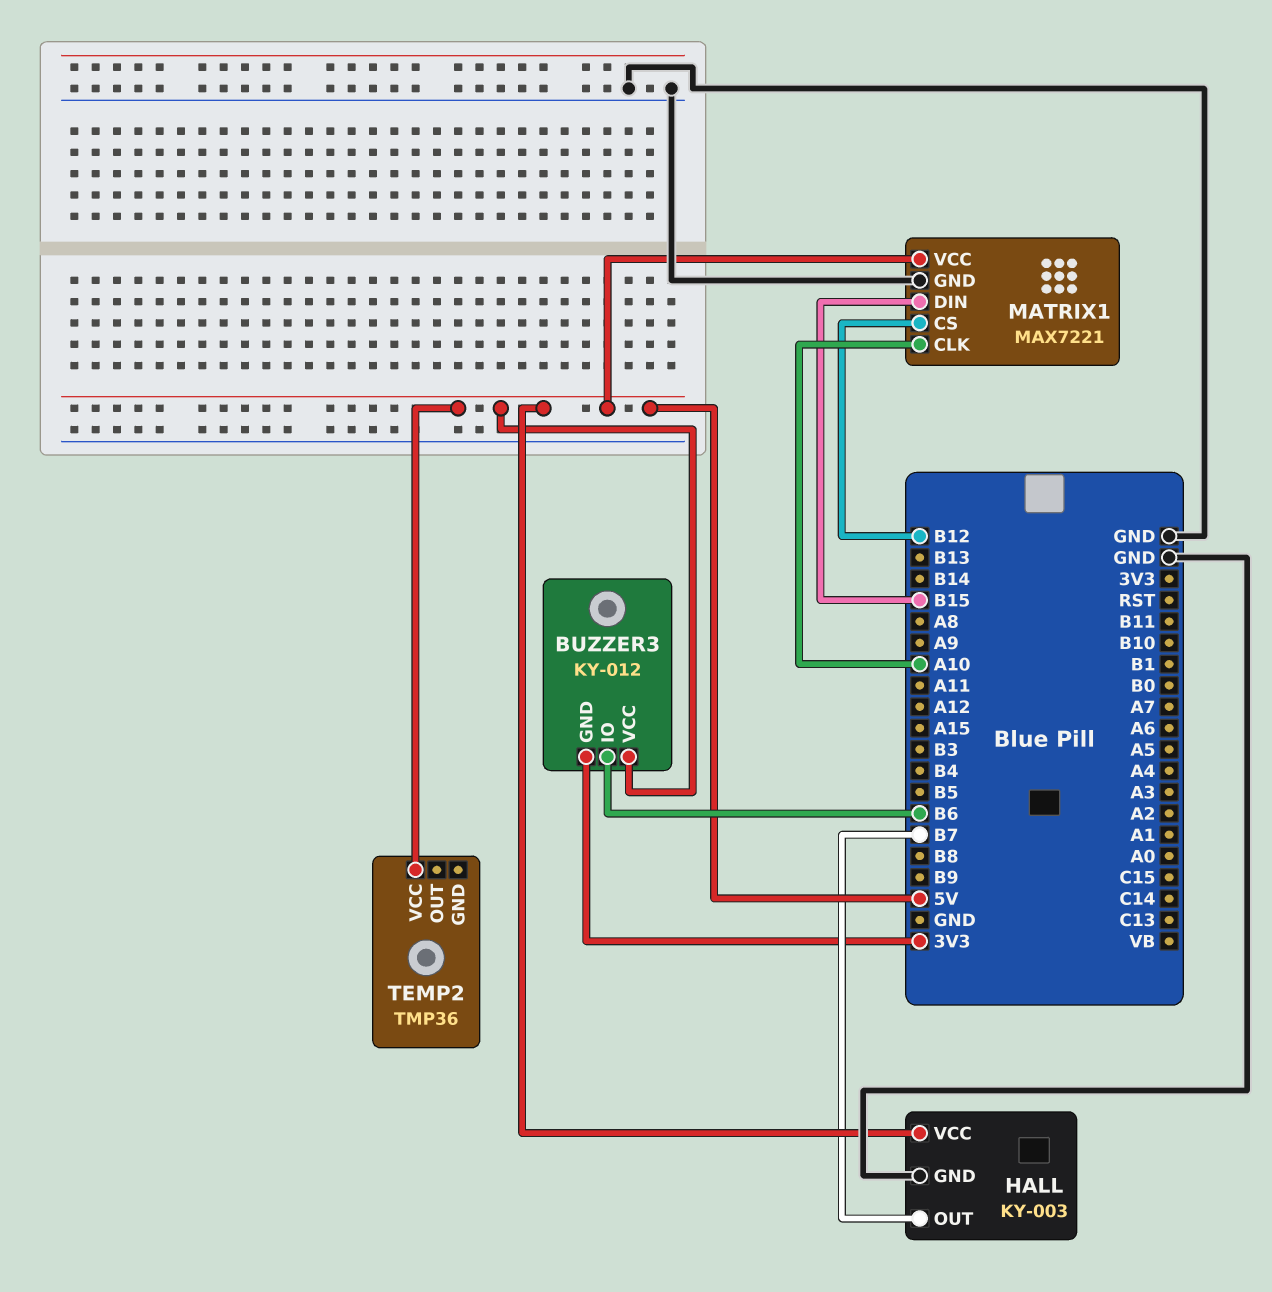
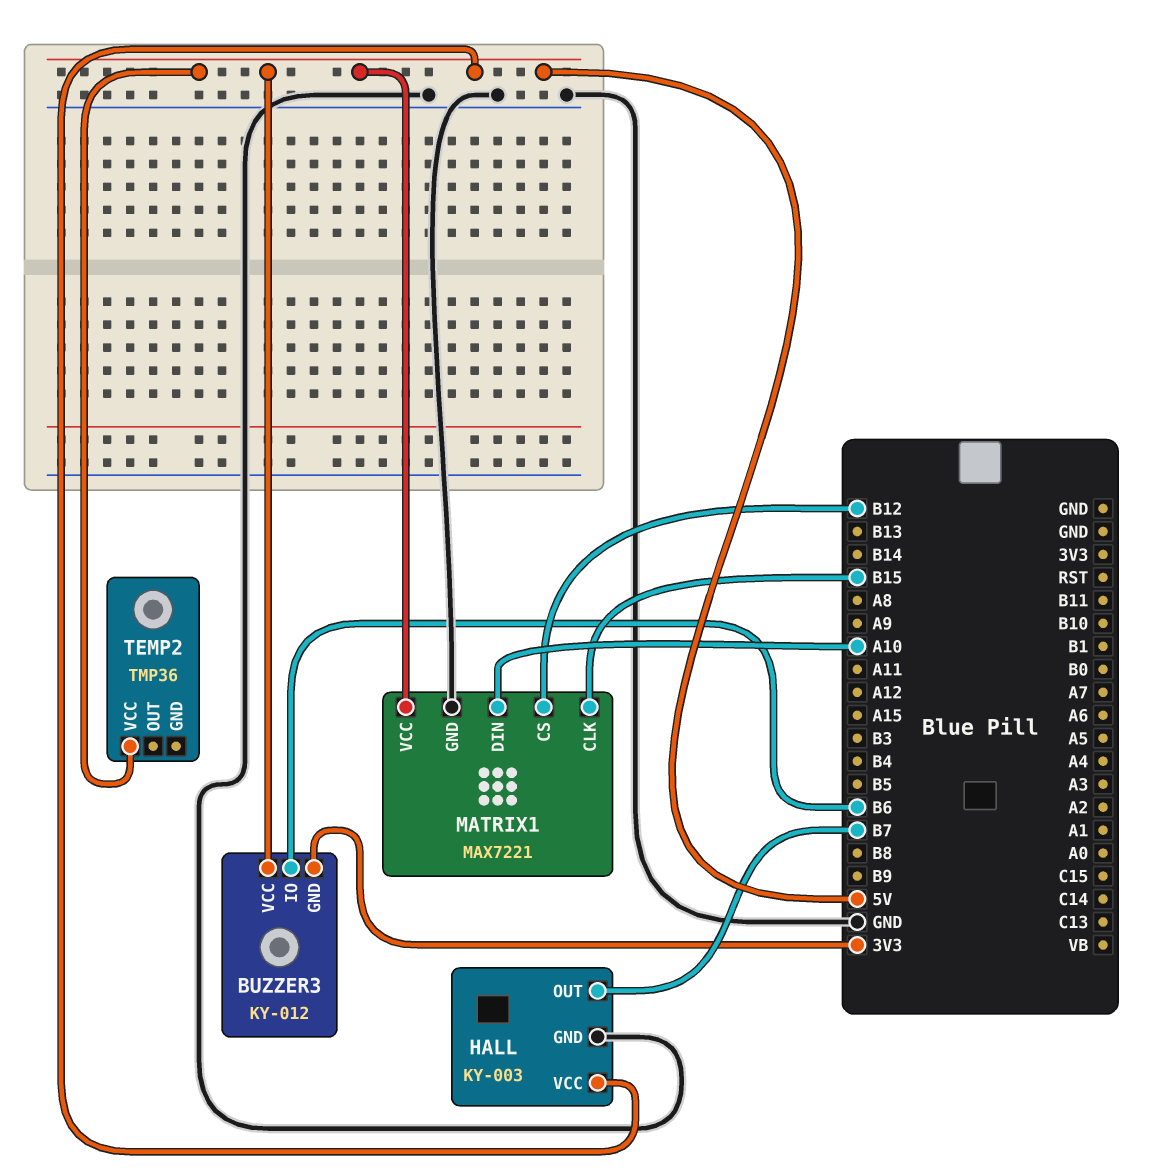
MATRIX1 pin CLK: A10 -> B15
MATRIX1 pin DIN: B15 -> A10

